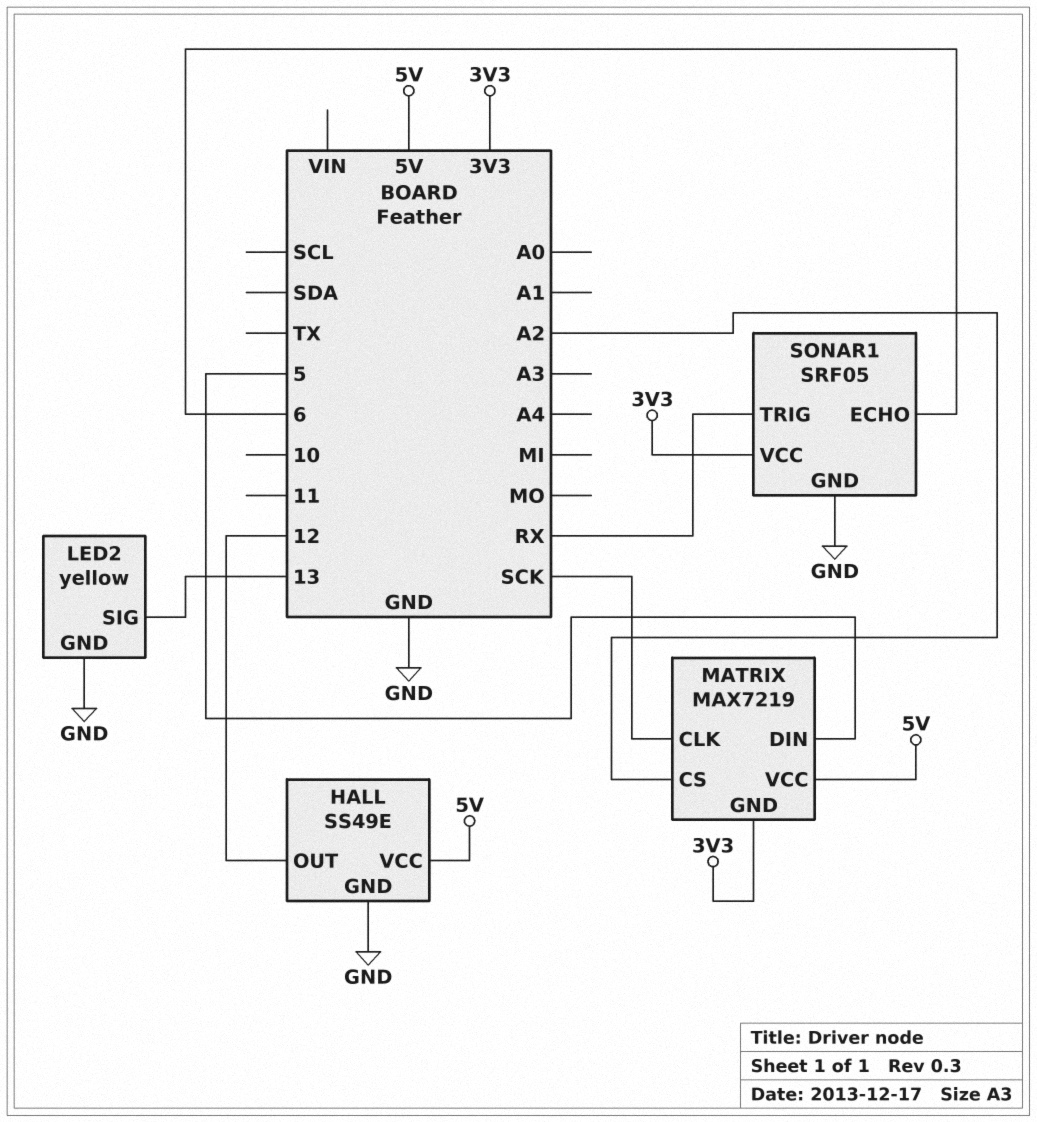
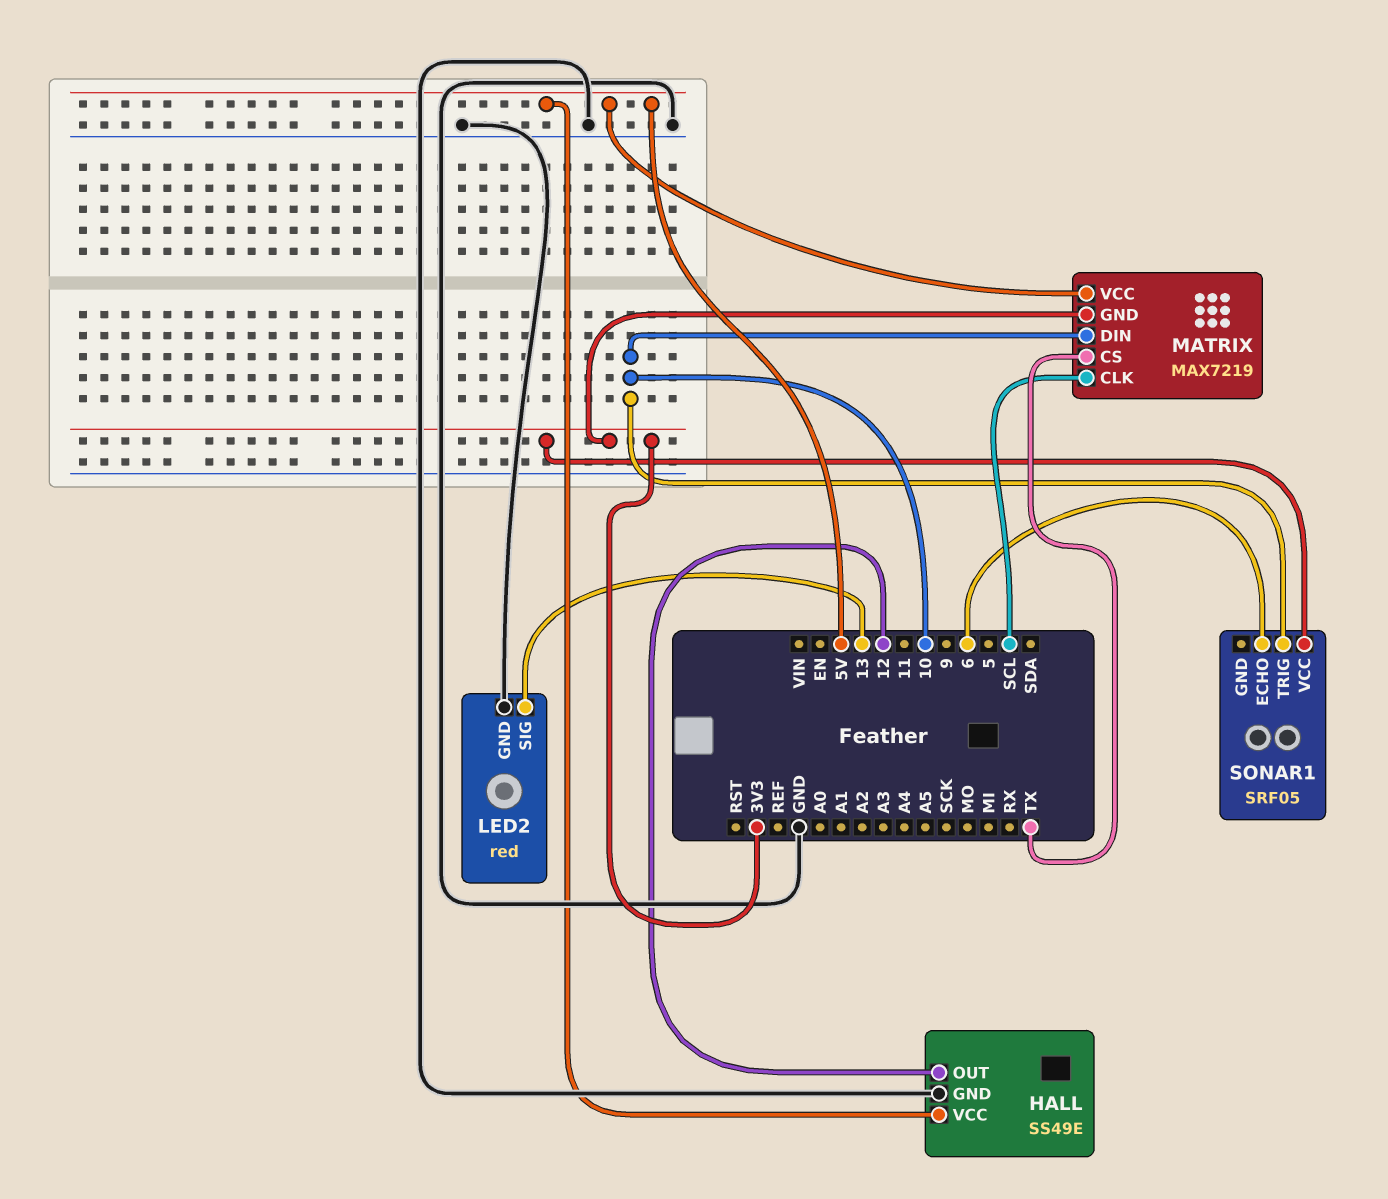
LED2: yellow -> red
MATRIX pin CLK: SCK -> SCL
MATRIX pin CS: A2 -> TX
MATRIX pin DIN: 5 -> 10
SONAR1 pin GND: GND -> none
SONAR1 pin TRIG: RX -> 10

